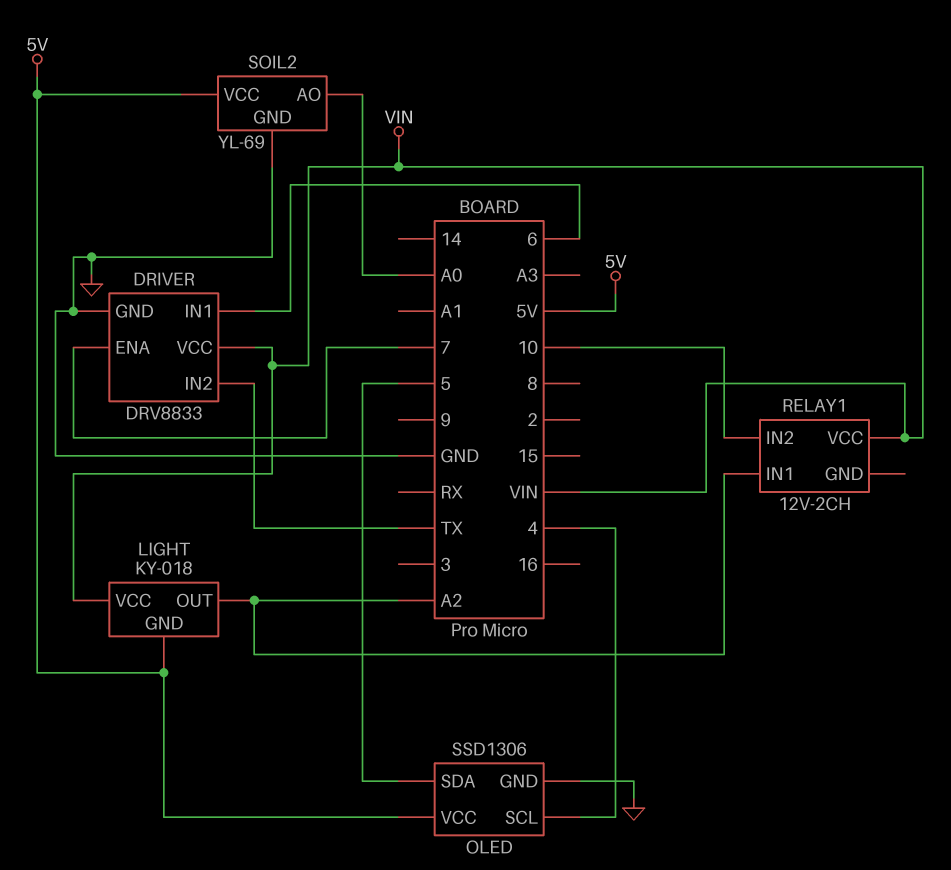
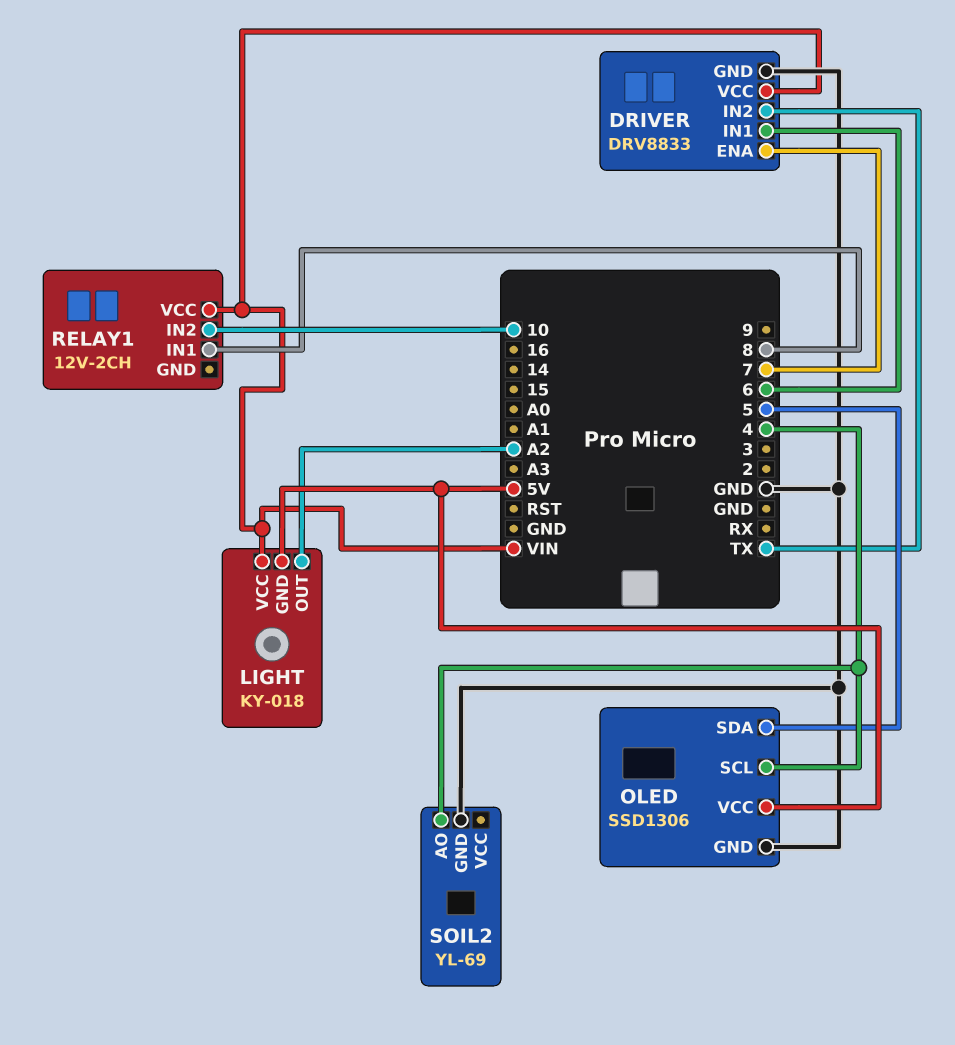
RELAY1 pin IN1: A2 -> 8
SOIL2 pin AO: A0 -> 4
SOIL2 pin VCC: 5V -> none

